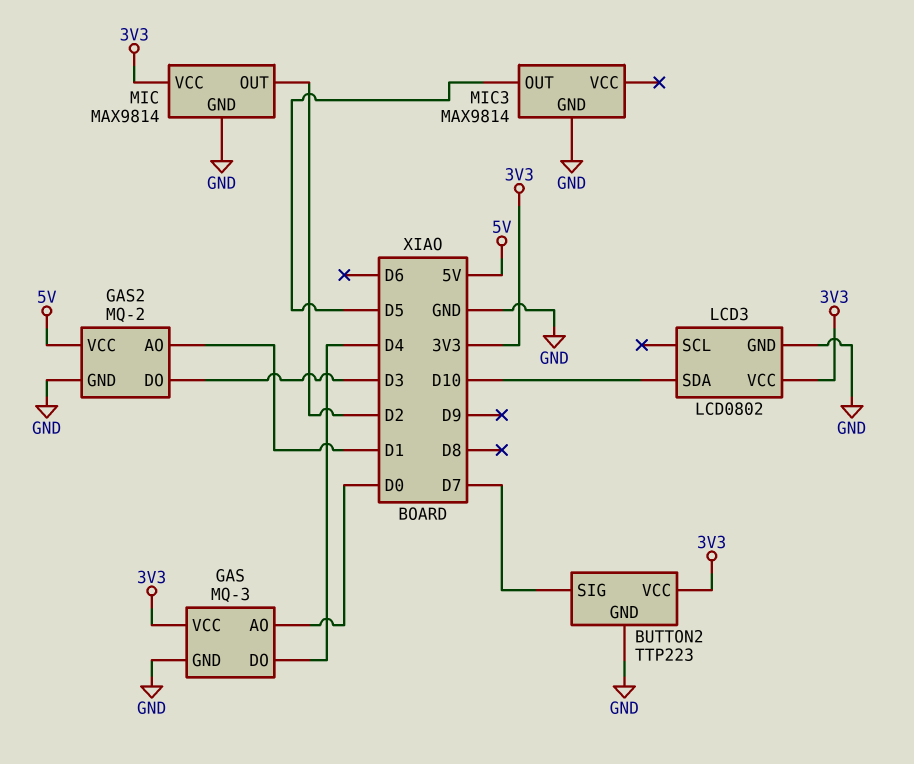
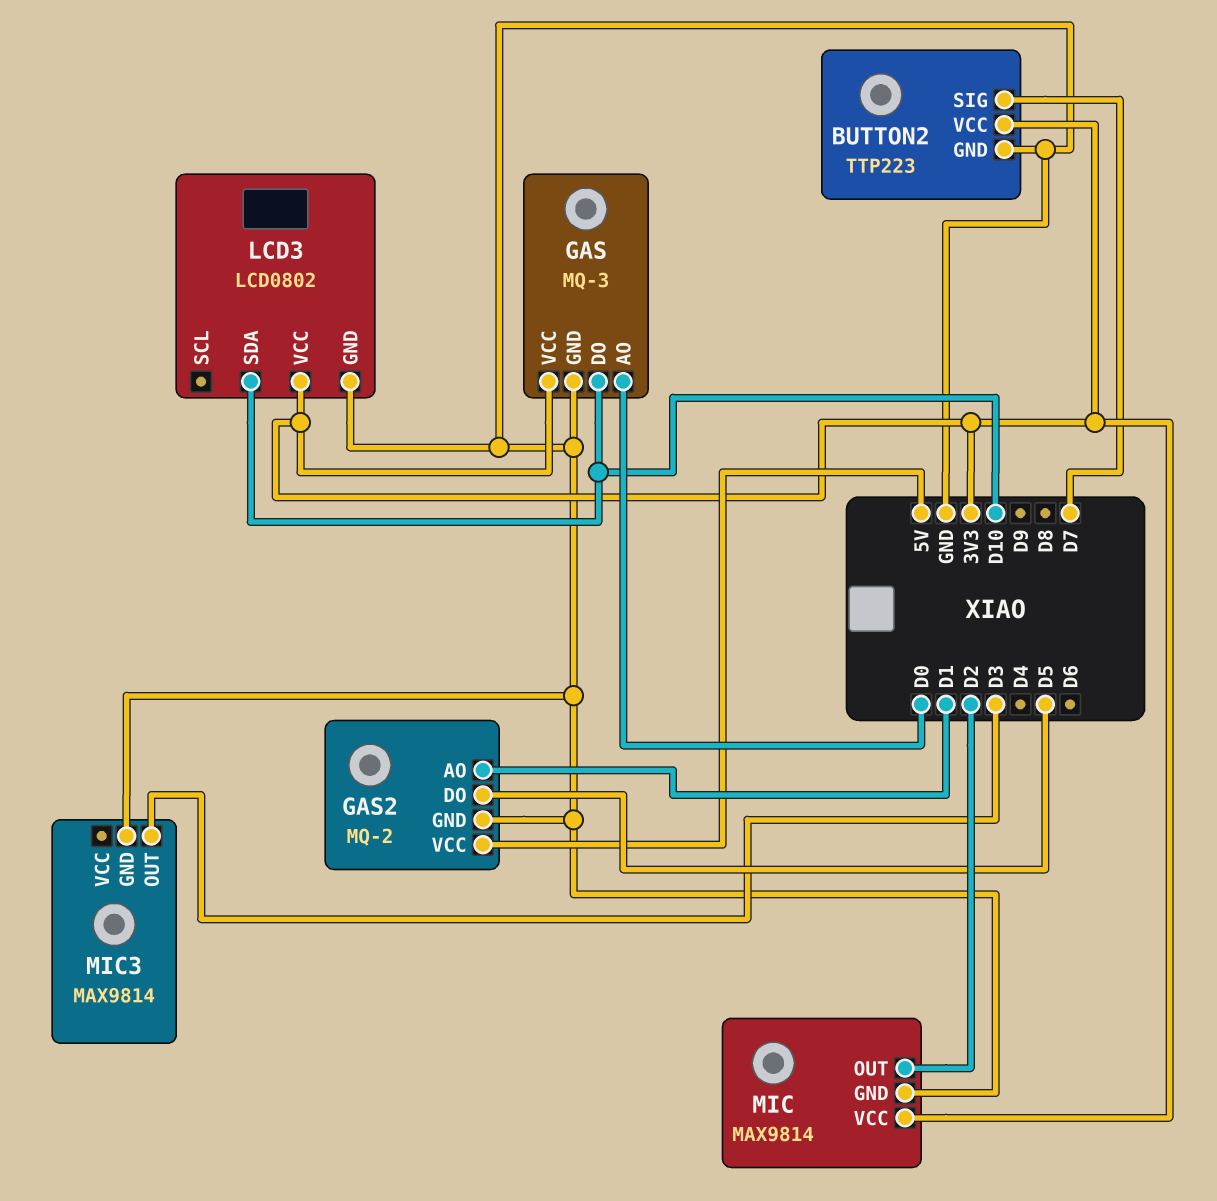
GAS pin DO: D4 -> D10
GAS2 pin DO: D3 -> D5
MIC3 pin OUT: D5 -> D3

